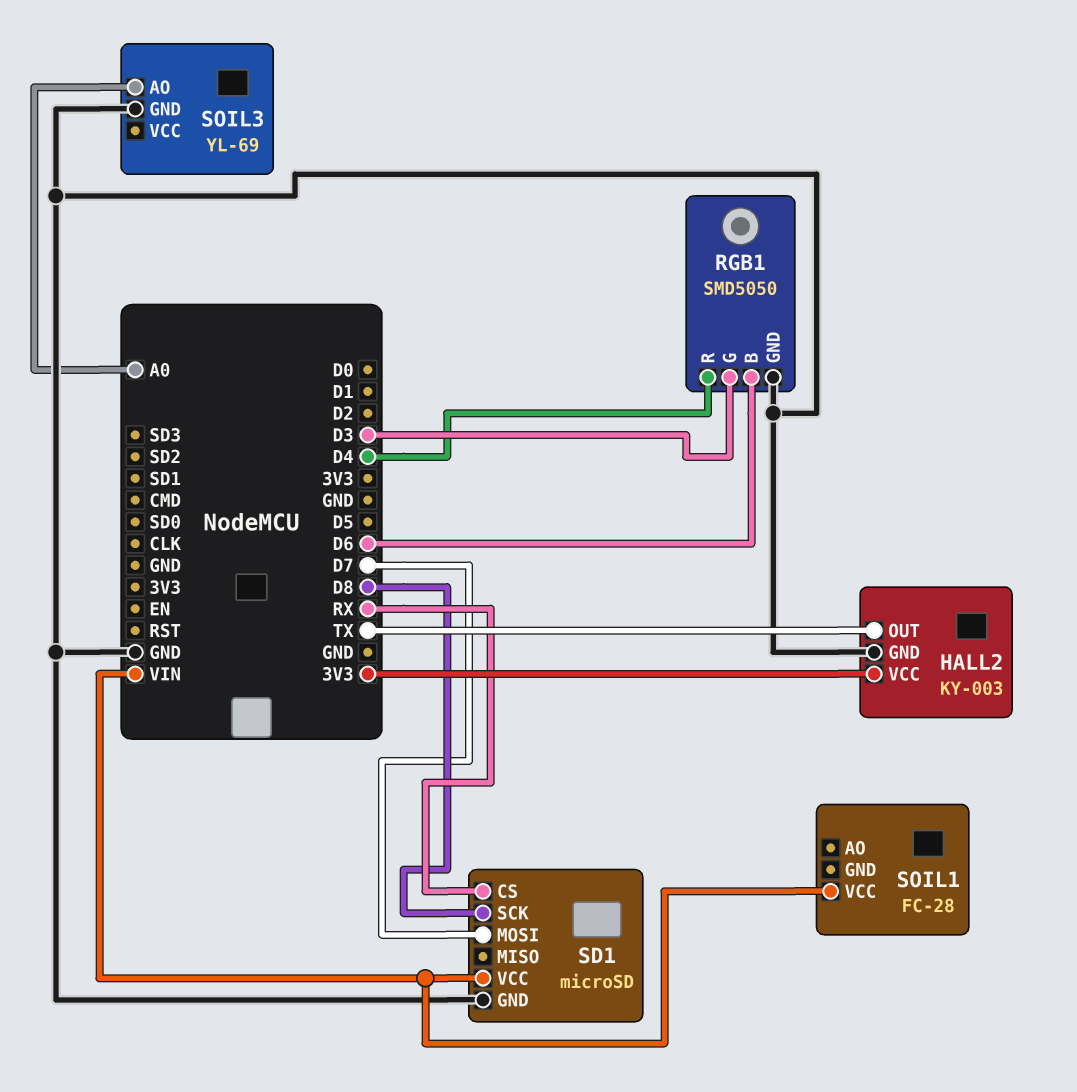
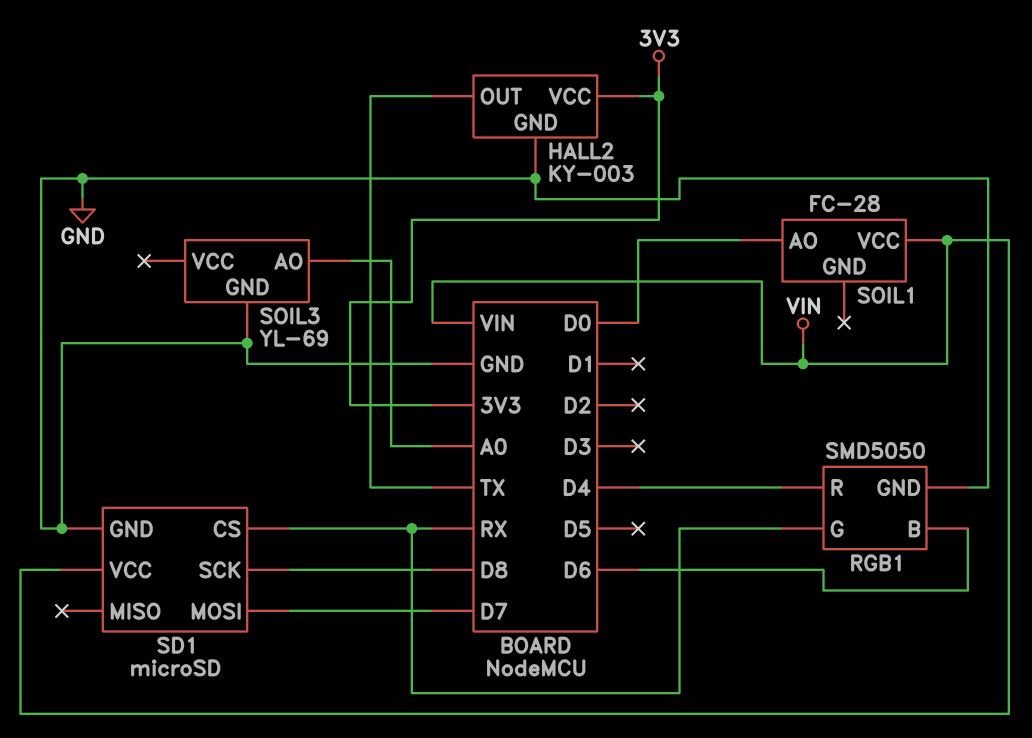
RGB1 pin G: D3 -> RX
SOIL1 pin AO: none -> D0

